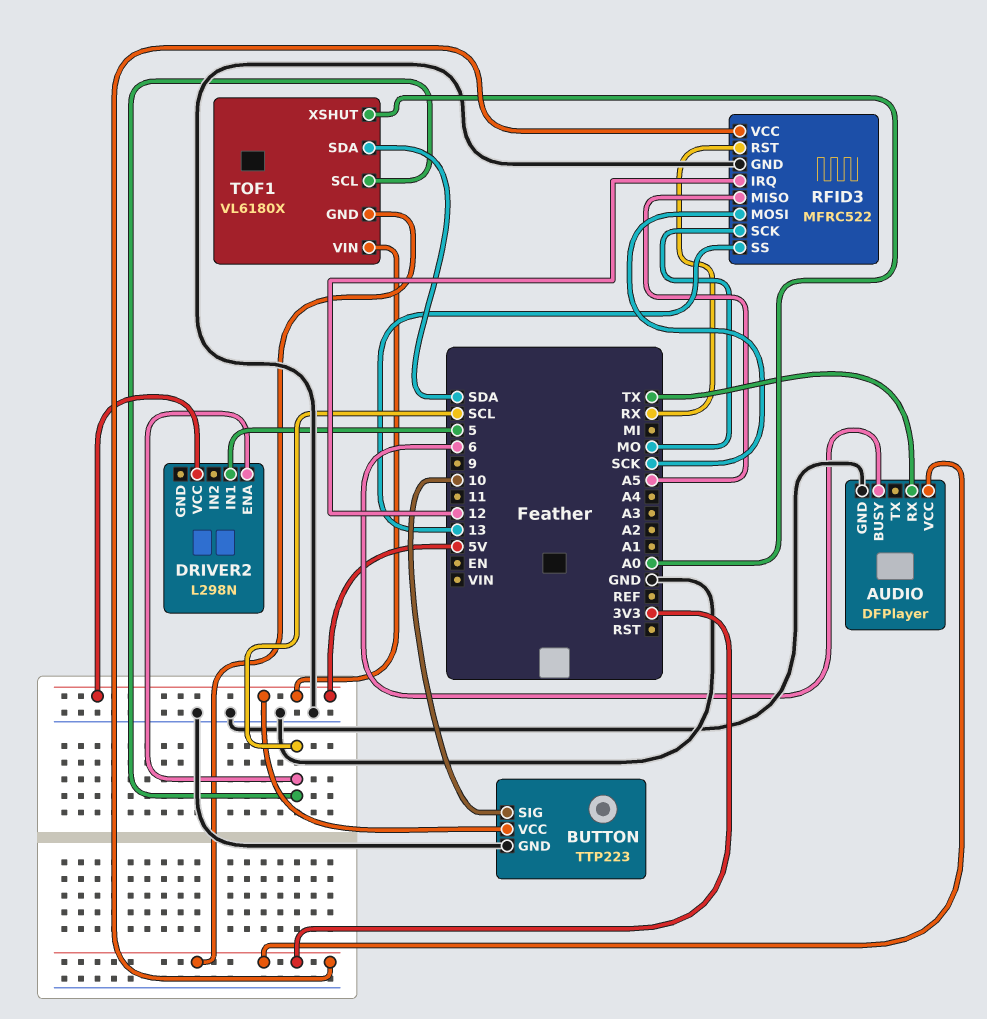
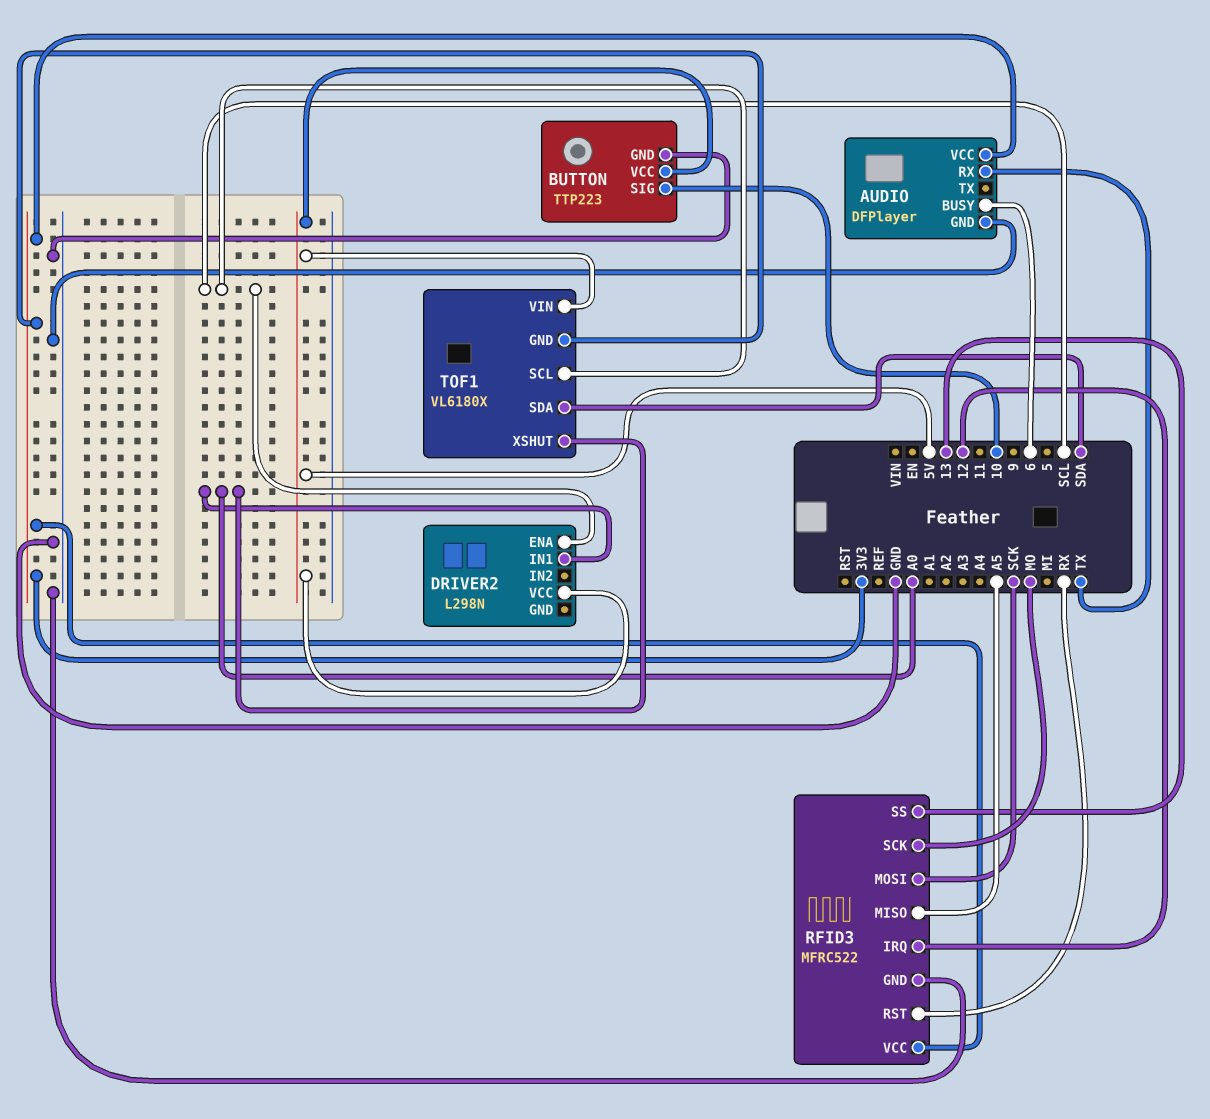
DRIVER2 pin IN1: 5 -> A0

